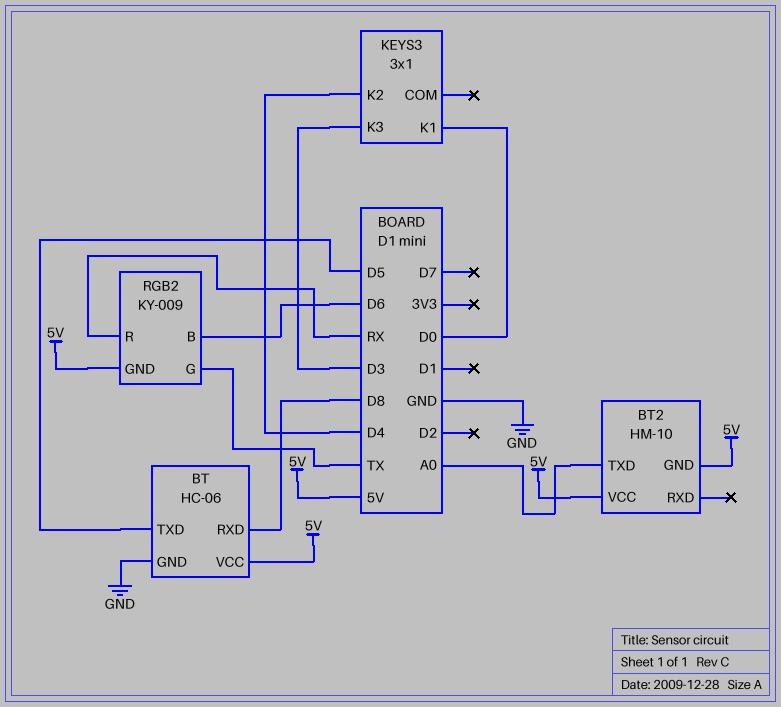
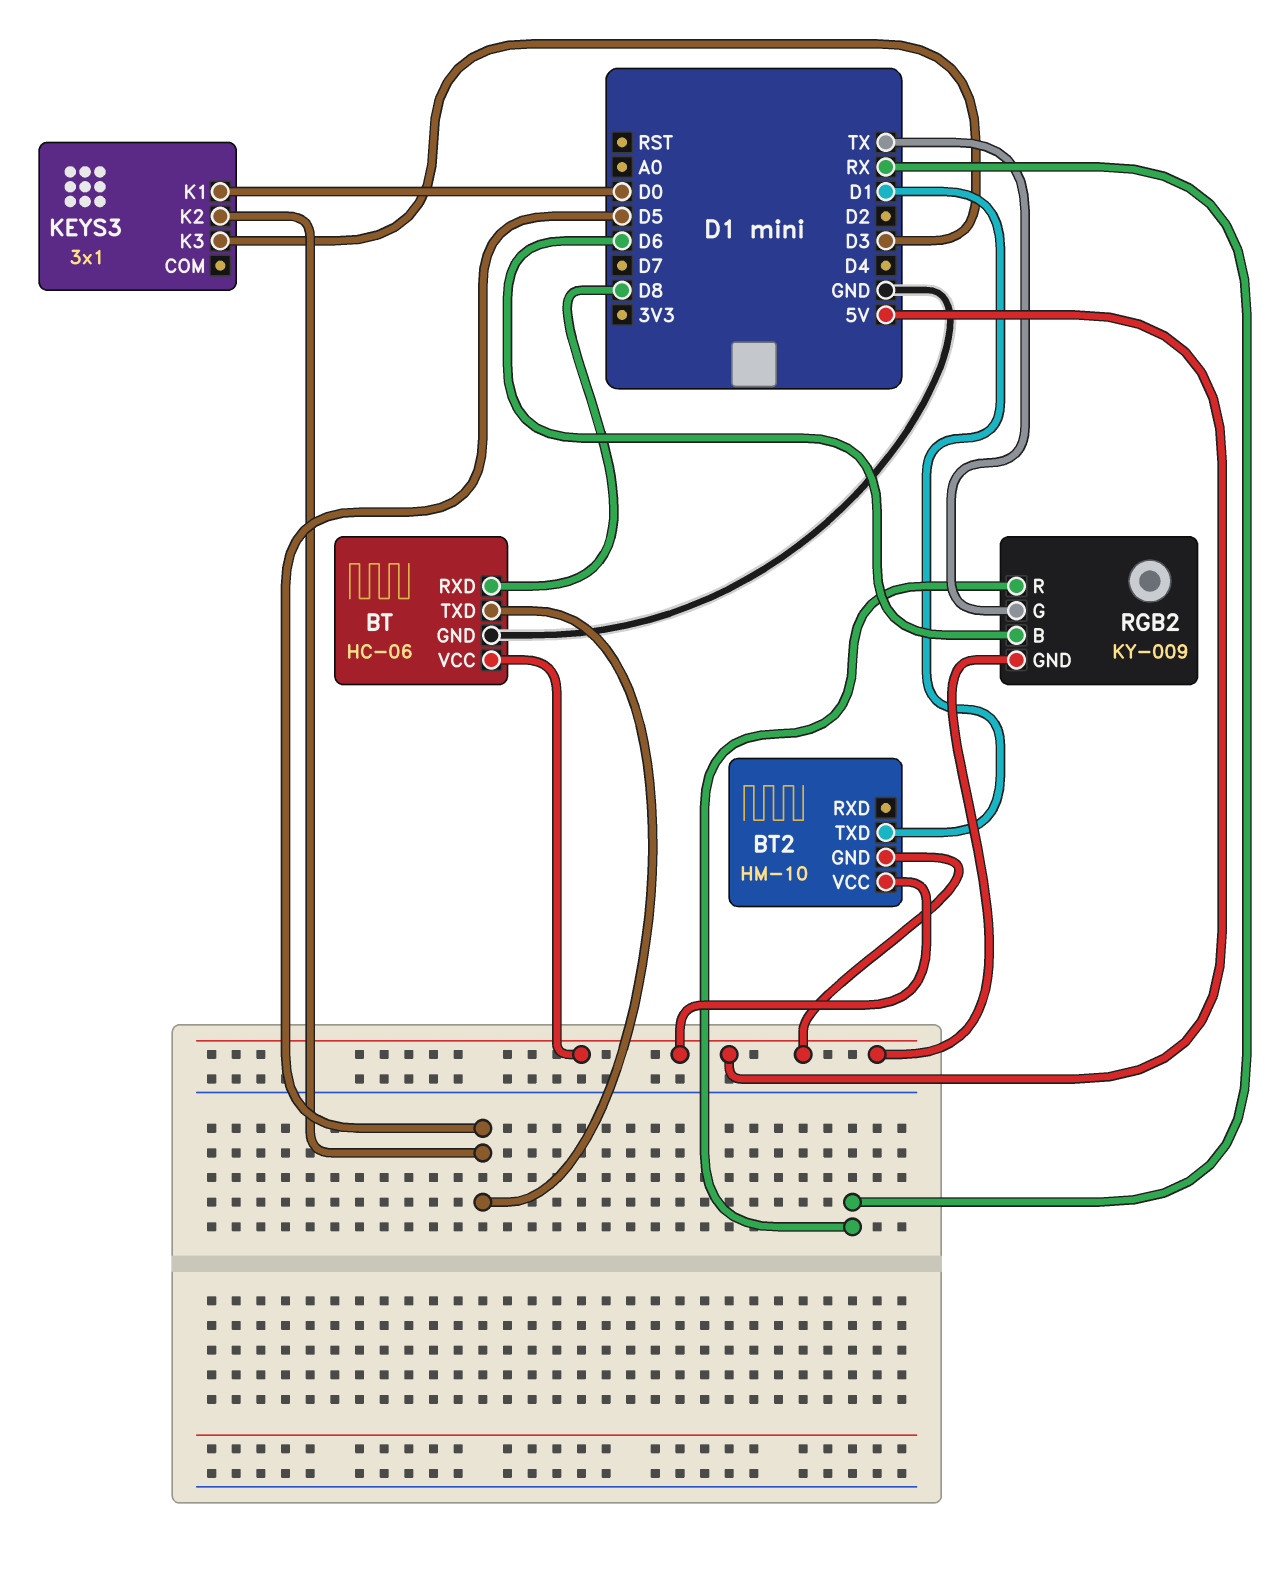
BT2 pin TXD: A0 -> D1
KEYS3 pin K2: D4 -> D5

